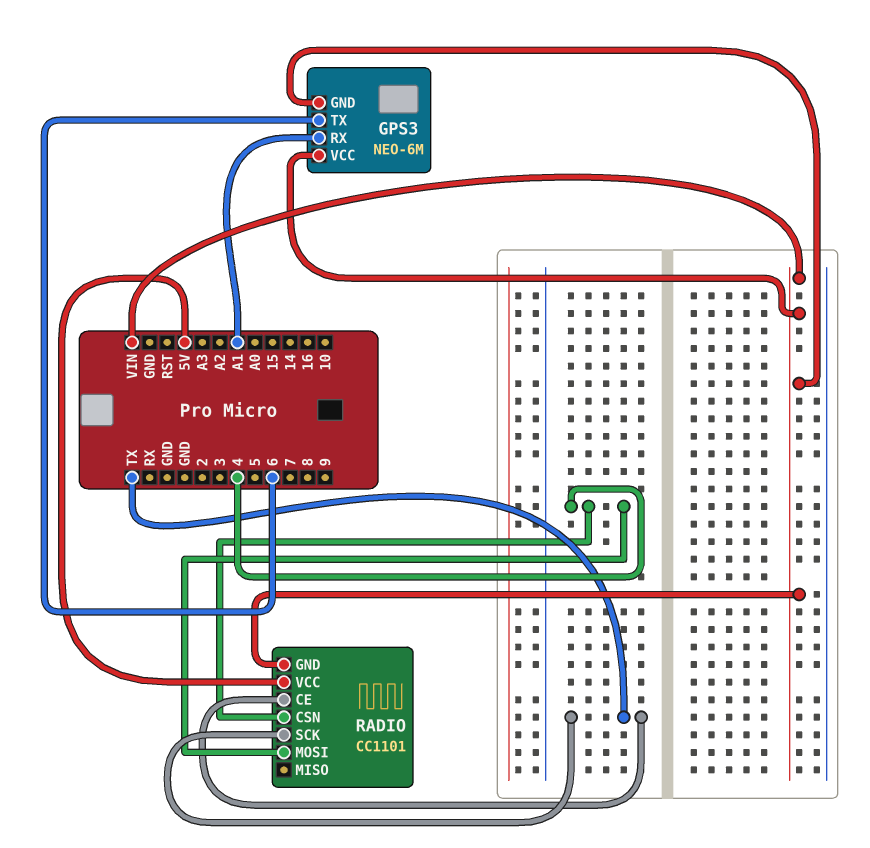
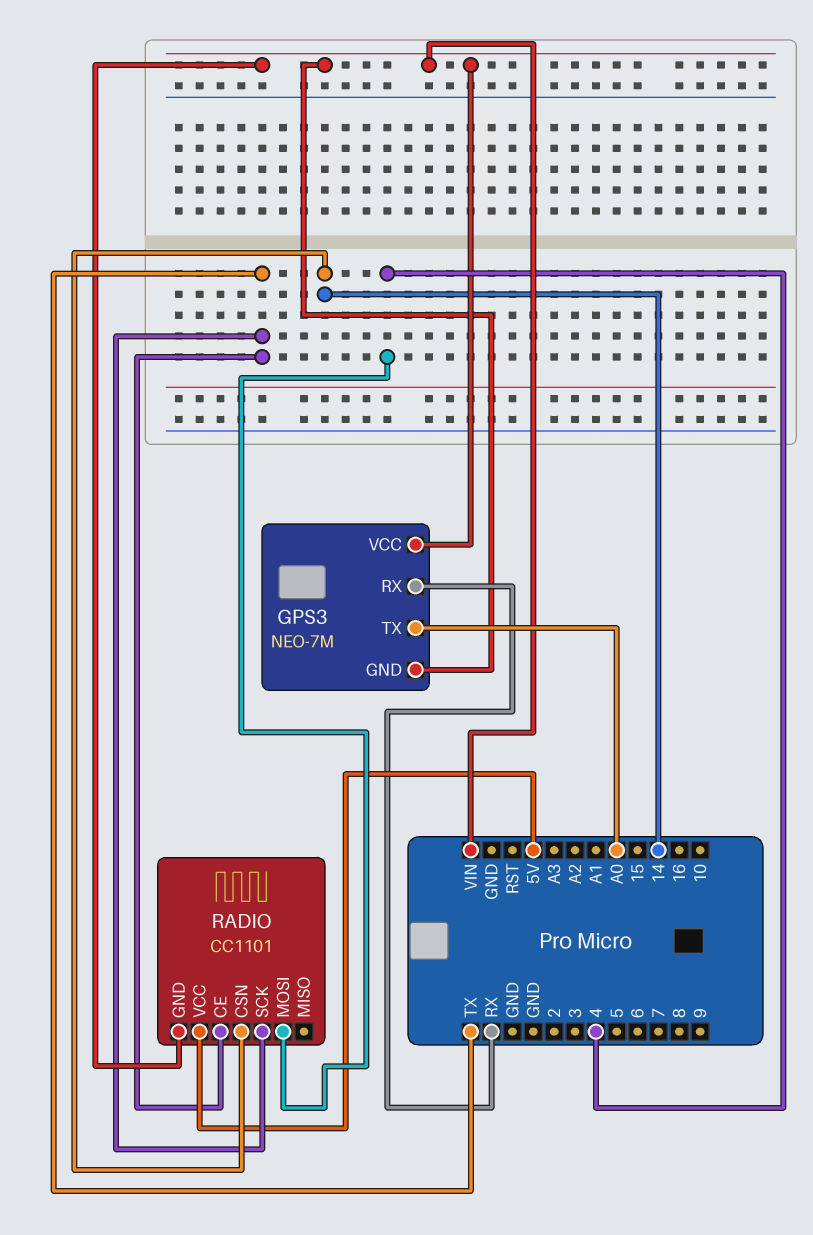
GPS3: NEO-6M -> NEO-7M
GPS3 pin RX: A1 -> RX
GPS3 pin TX: 6 -> A0
RADIO pin CSN: 4 -> 14

